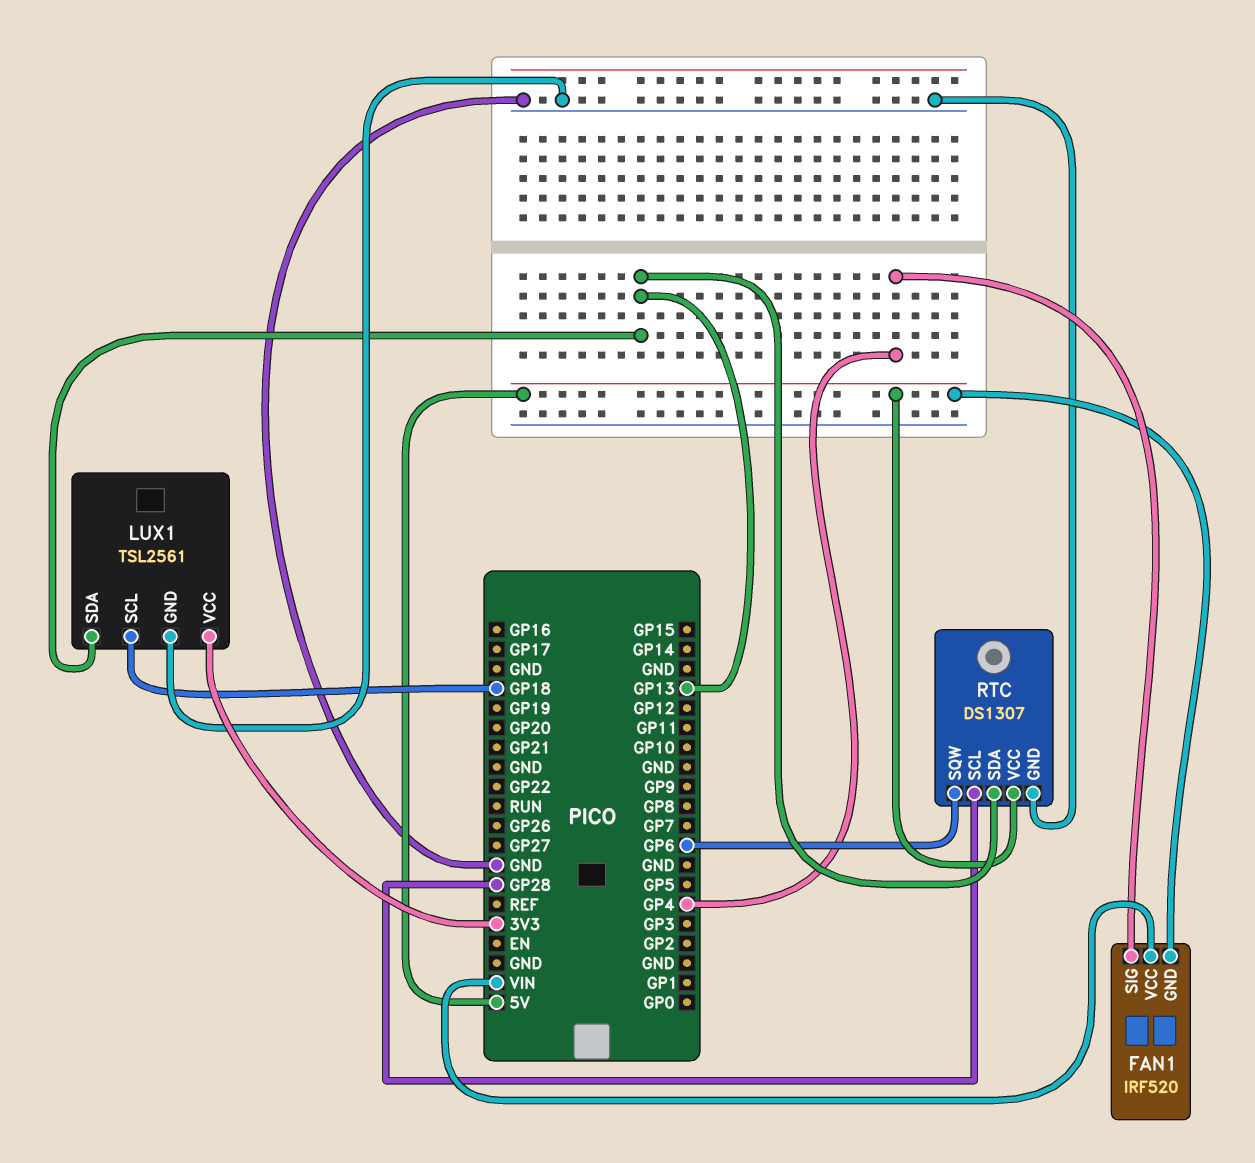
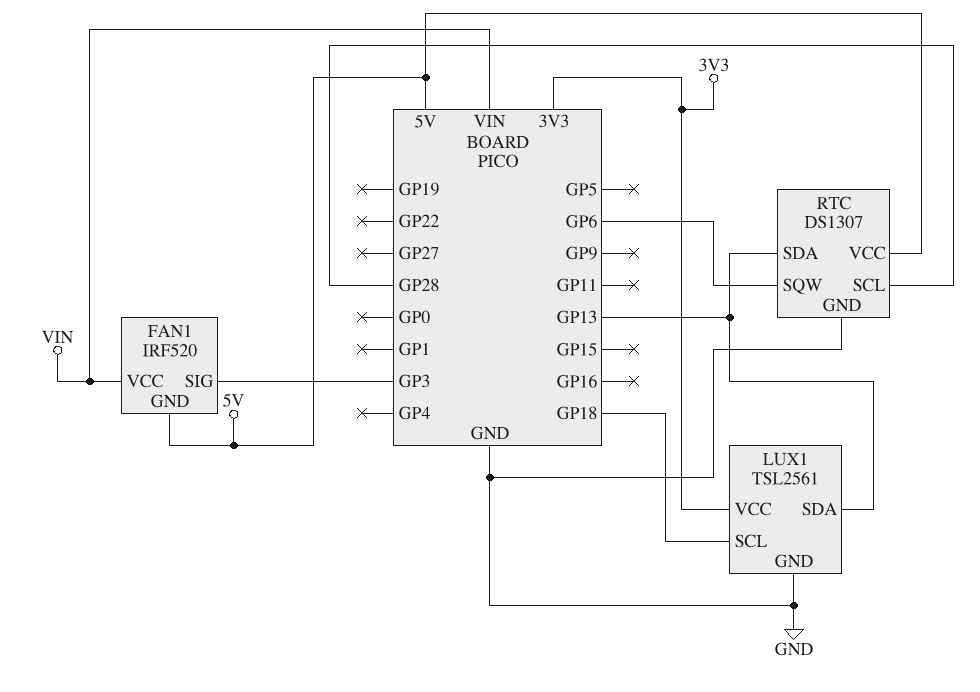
FAN1 pin SIG: GP4 -> GP3

